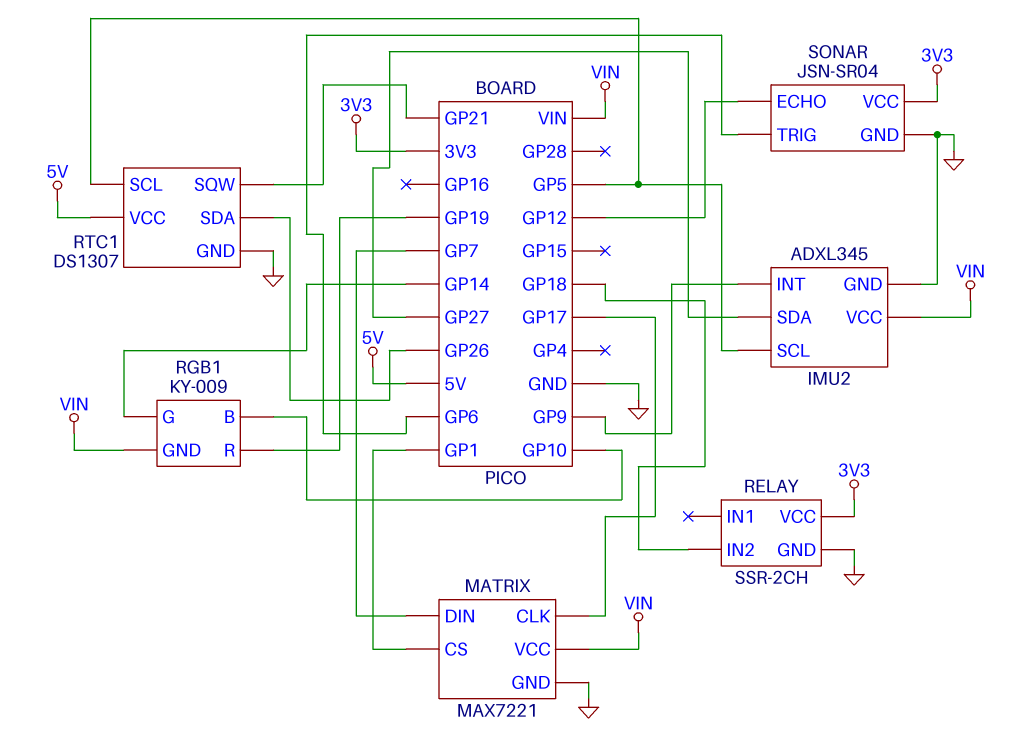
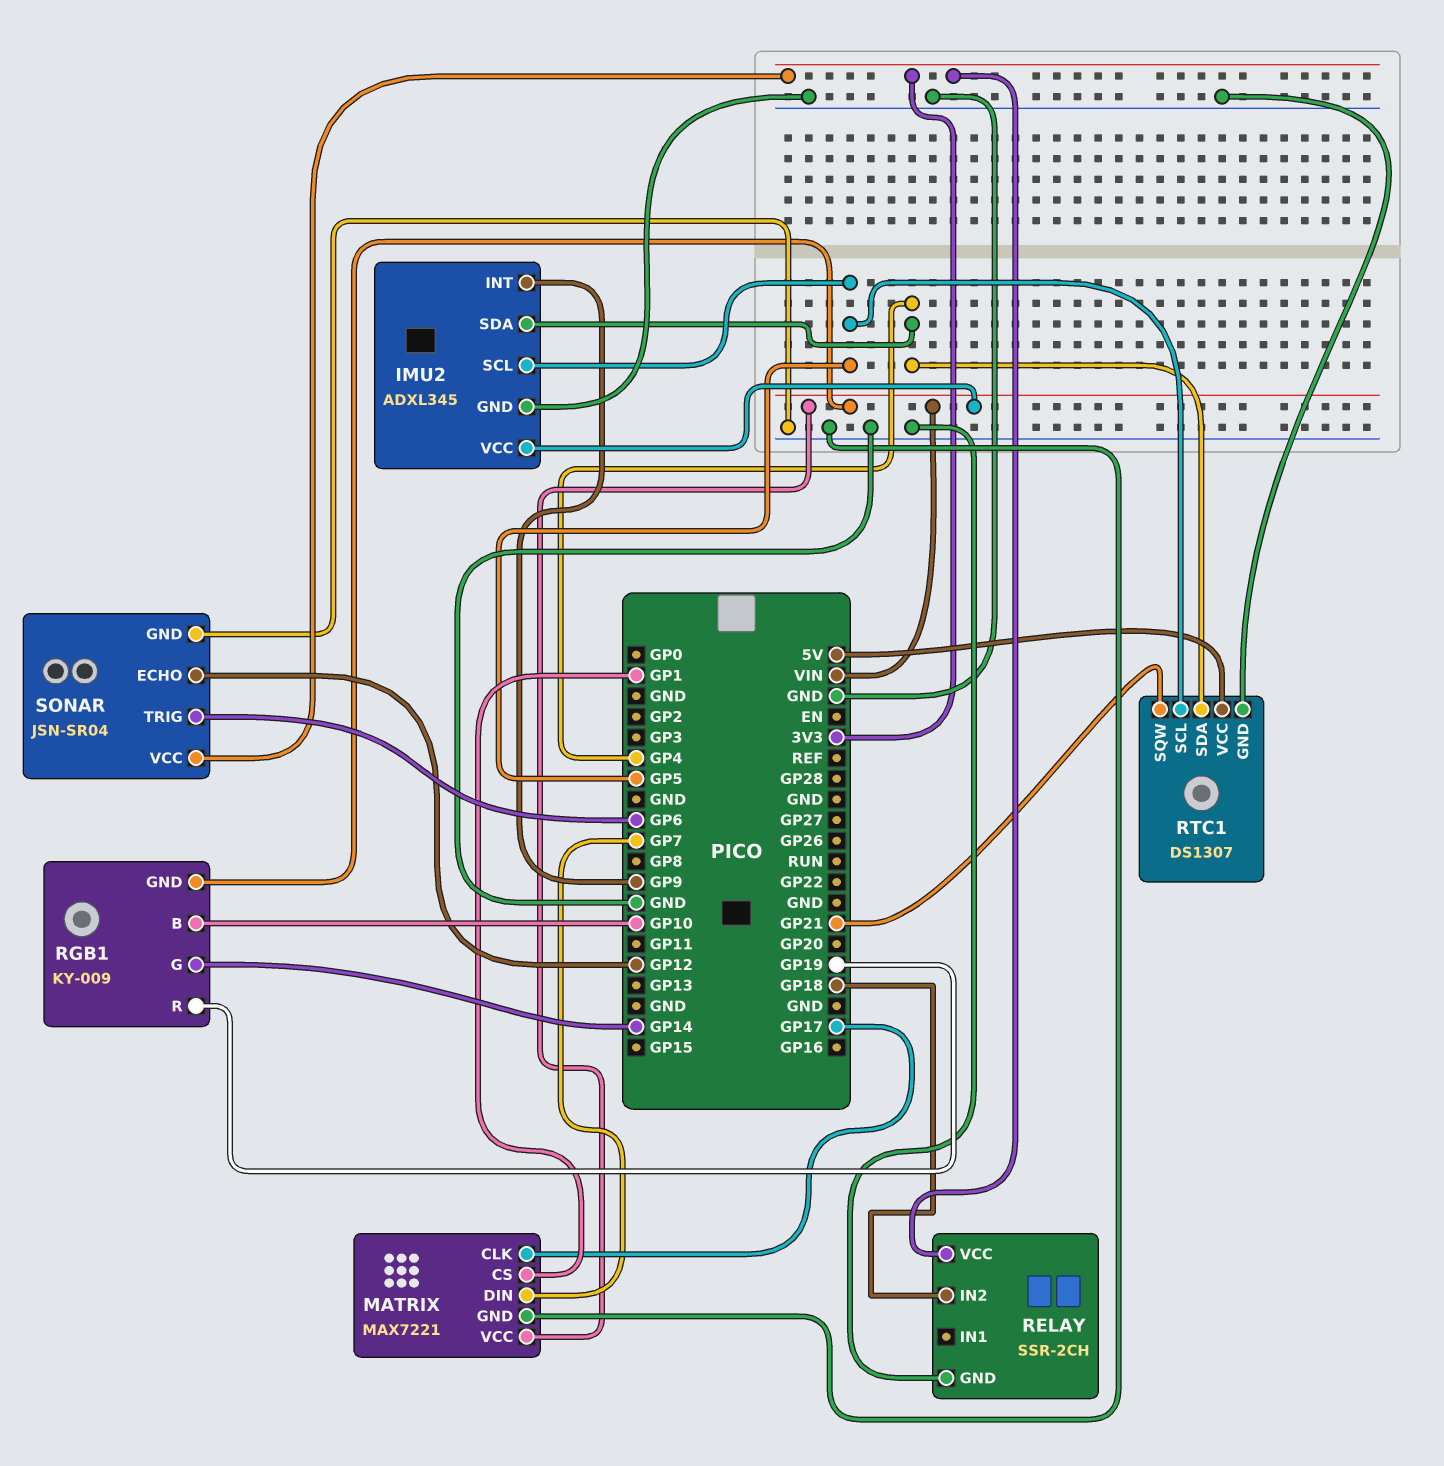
IMU2 pin SDA: GP27 -> GP4
RTC1 pin SDA: GP26 -> GP4

